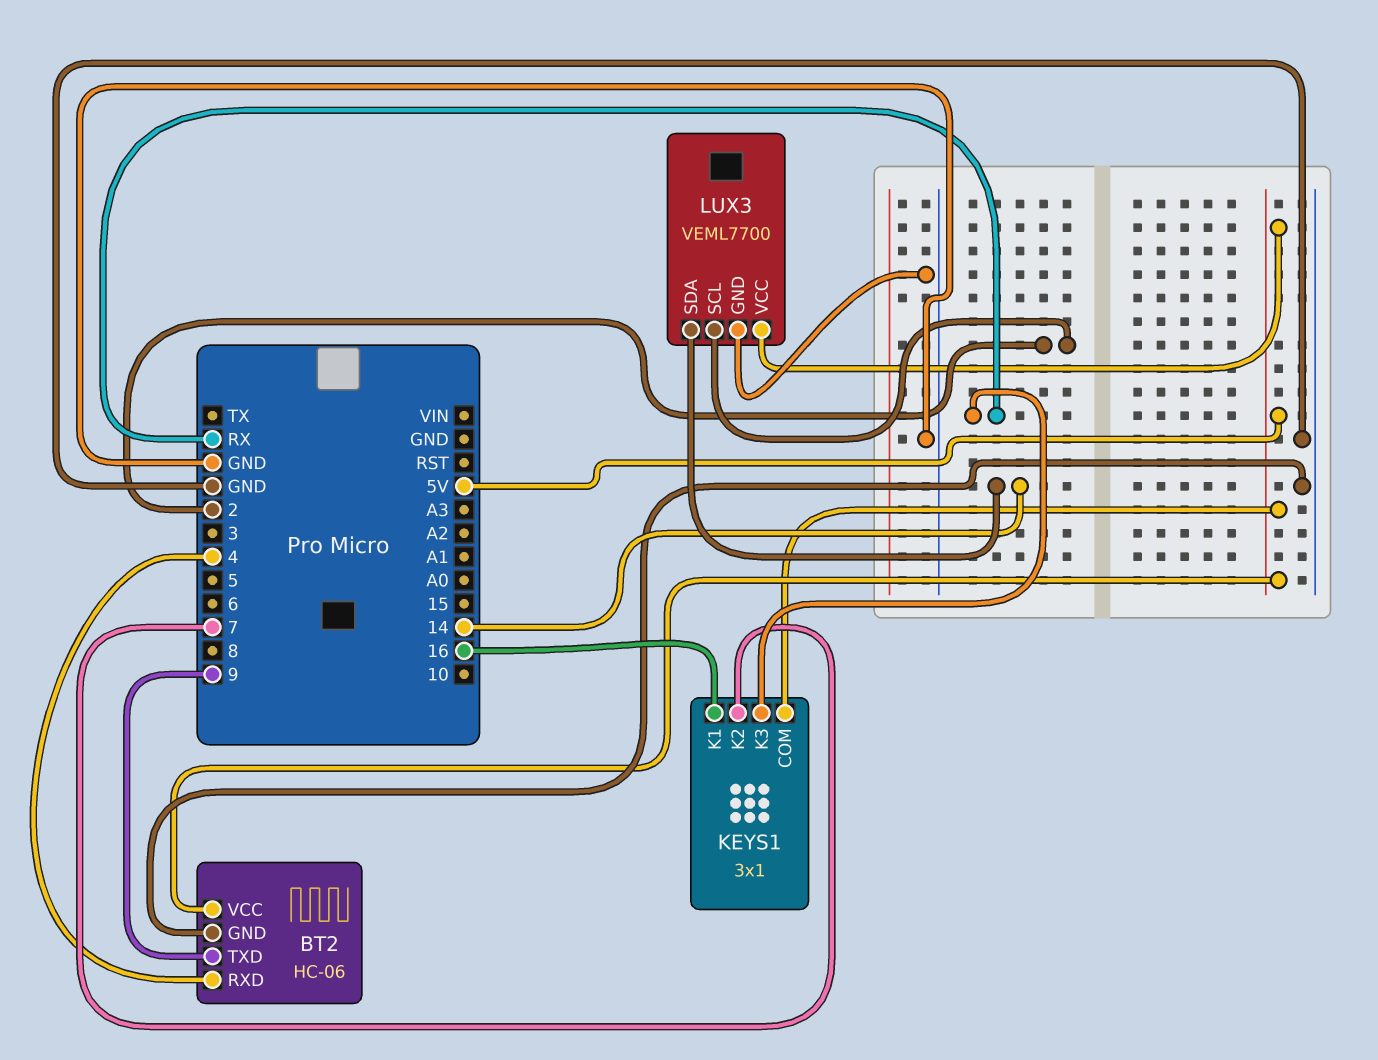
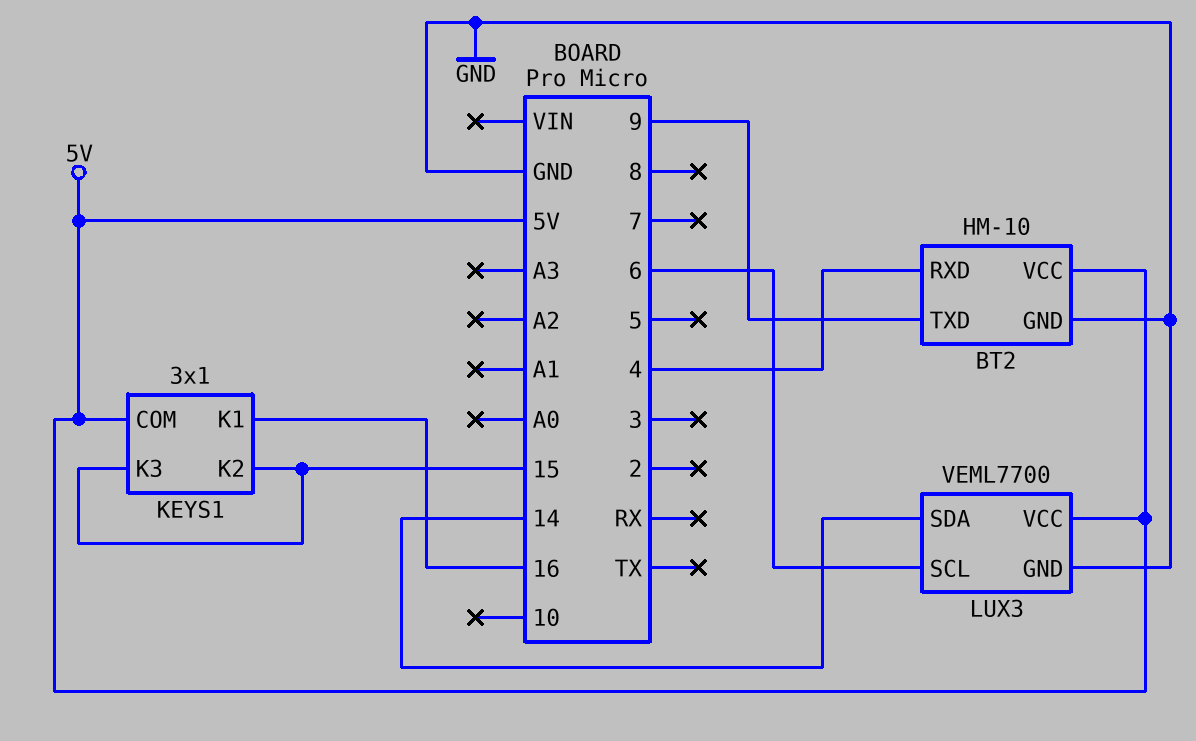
BT2: HC-06 -> HM-10
KEYS1 pin K2: 7 -> 15
KEYS1 pin K3: RX -> 15
LUX3 pin SCL: 2 -> 6

